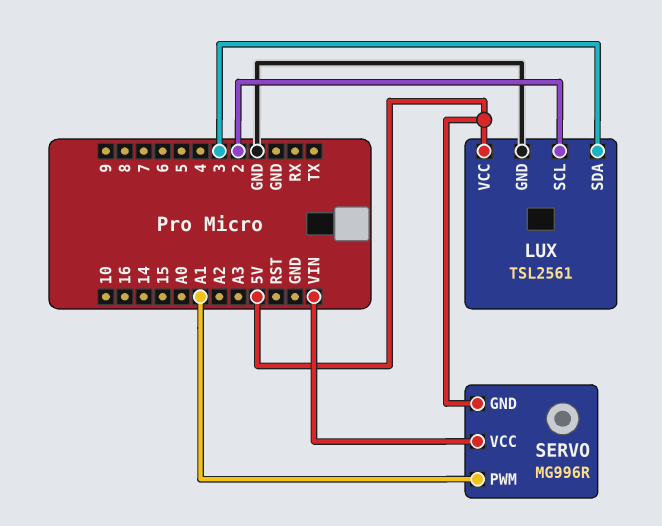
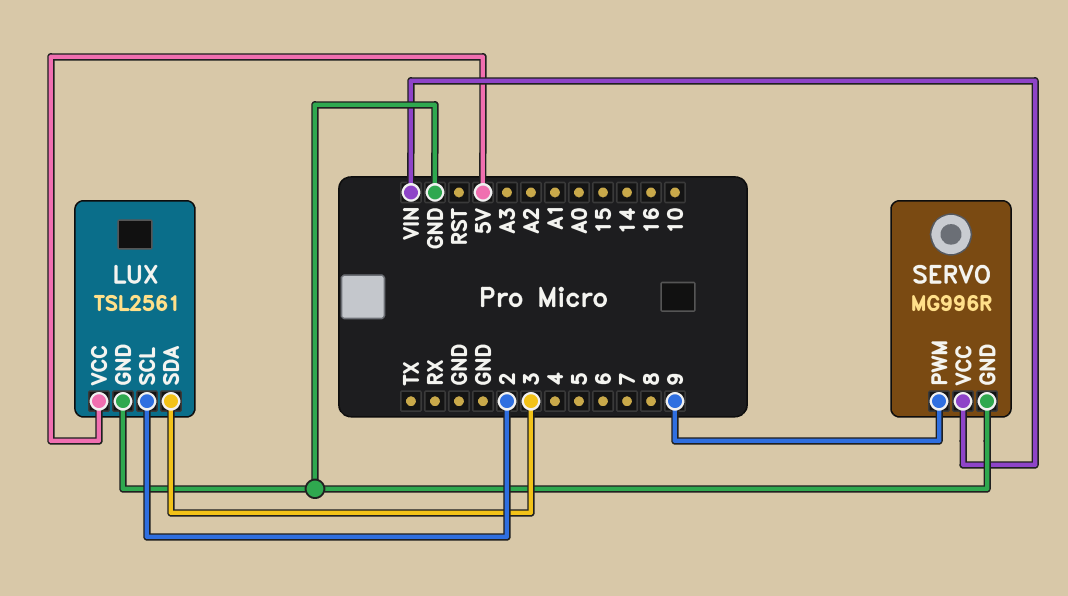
SERVO pin GND: 5V -> GND
SERVO pin PWM: A1 -> 9

